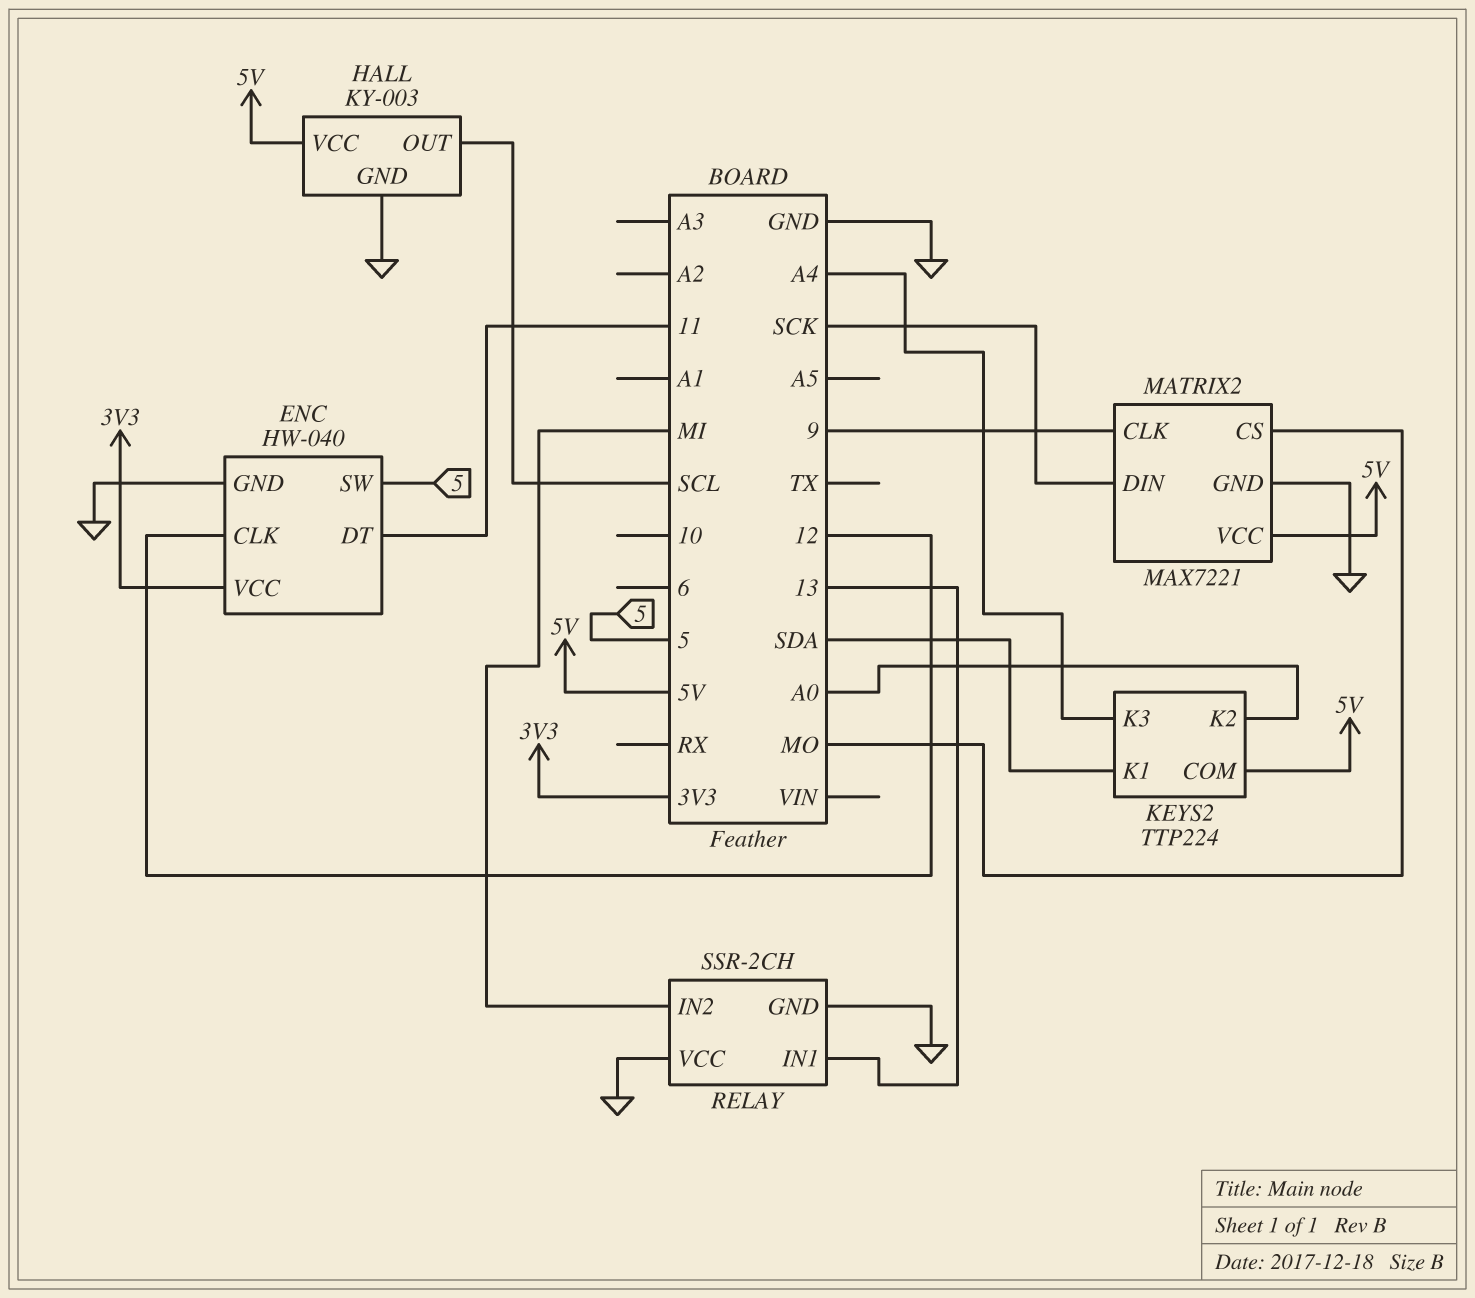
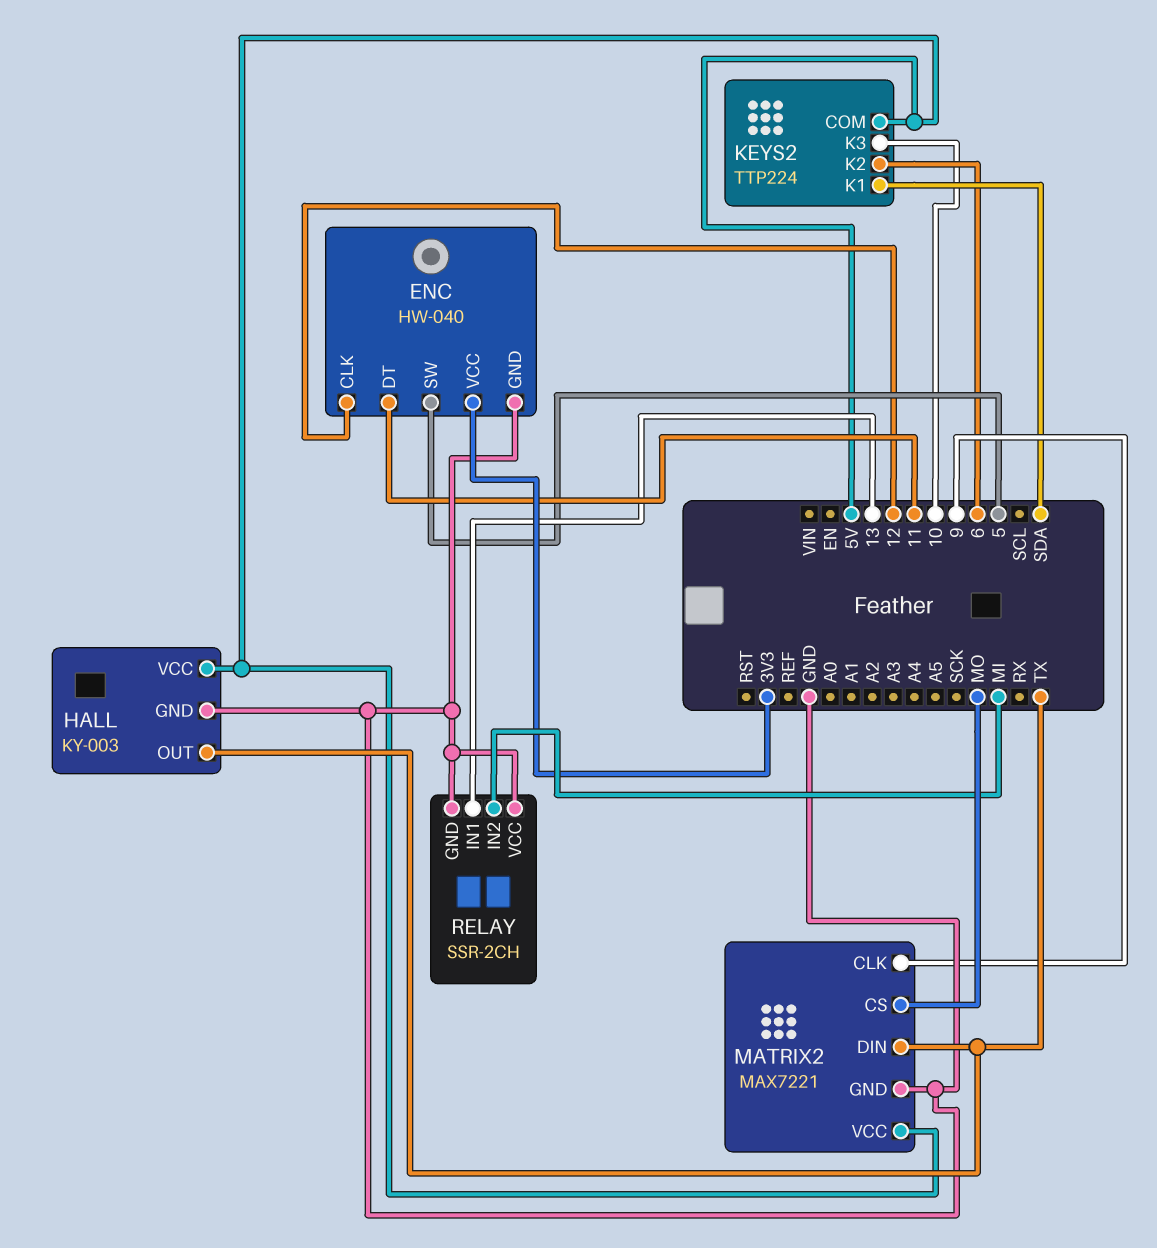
HALL pin OUT: SCL -> TX
KEYS2 pin K2: A0 -> 6
KEYS2 pin K3: A4 -> 10
MATRIX2 pin DIN: SCK -> TX

